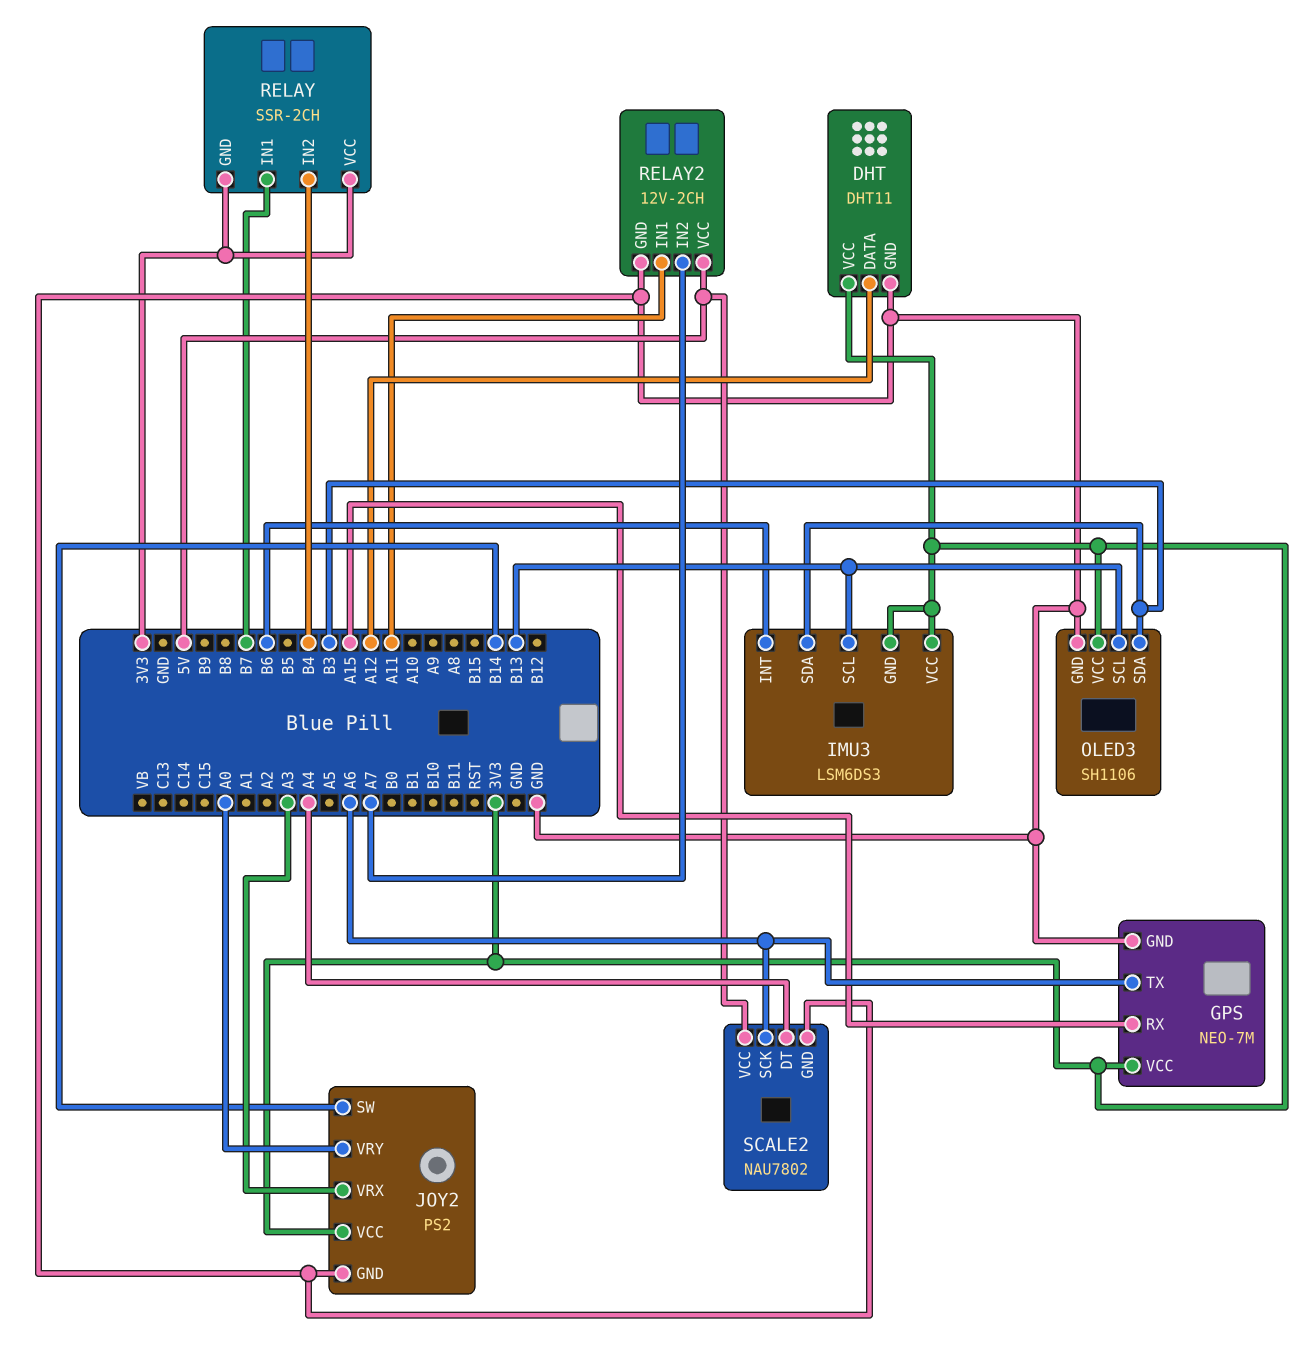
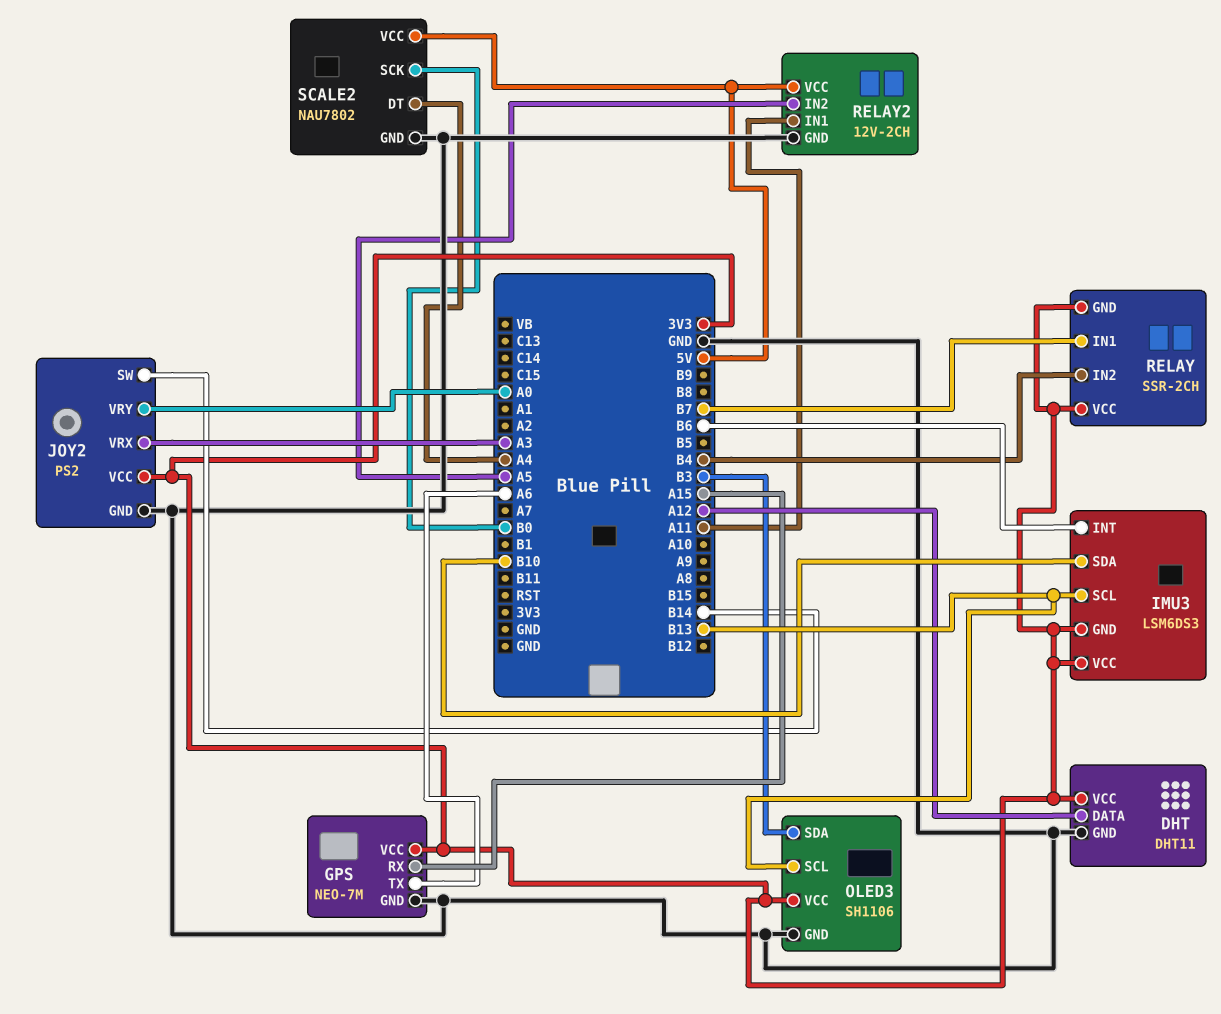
IMU3 pin SDA: B3 -> B10
RELAY2 pin IN2: A7 -> A5
SCALE2 pin SCK: A6 -> B0

